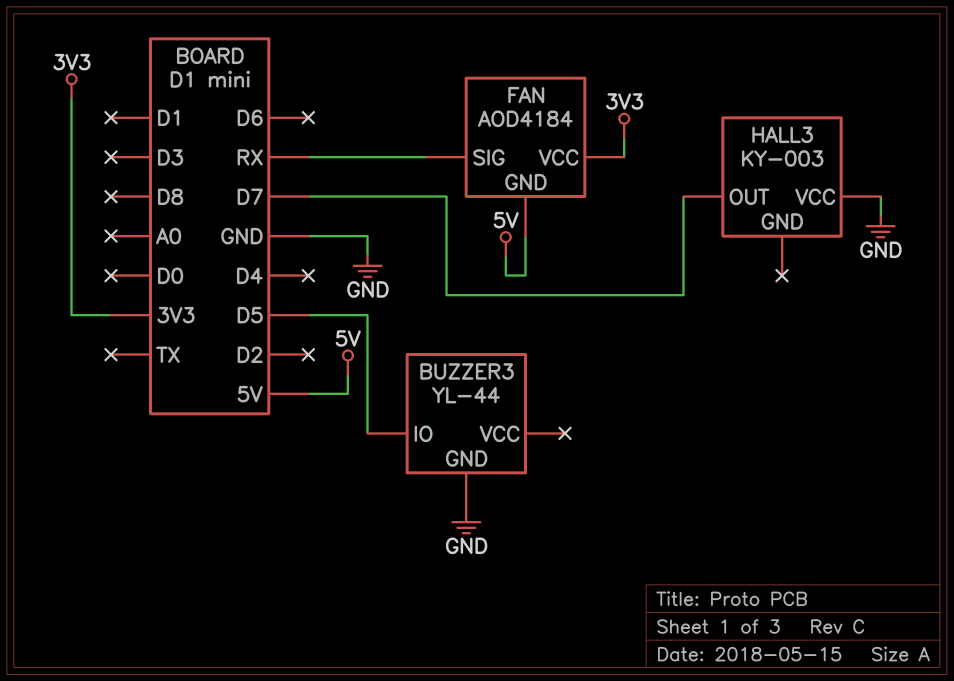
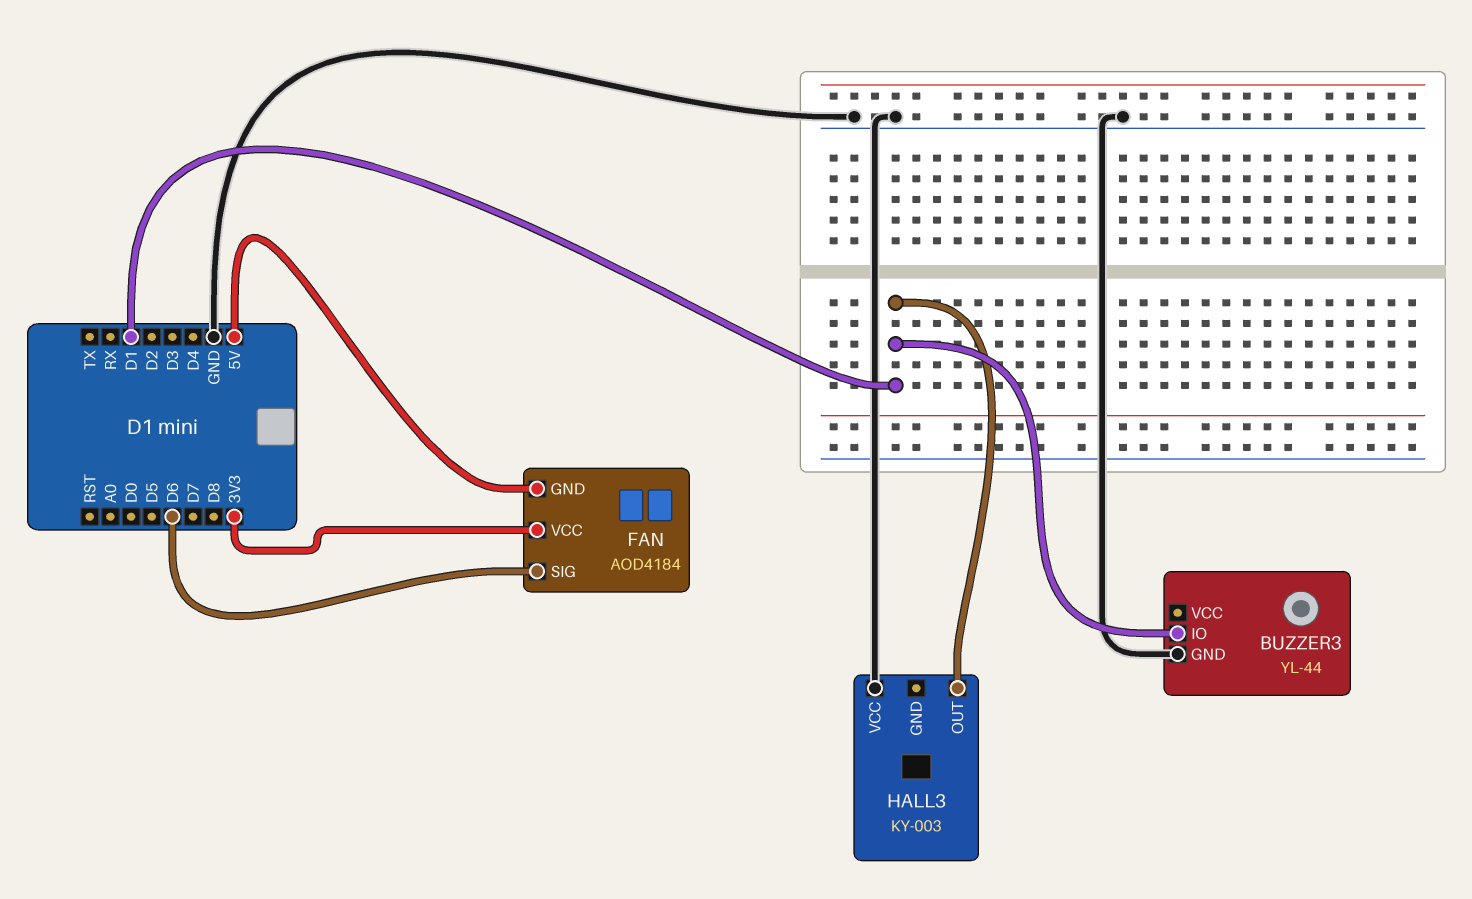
BUZZER3 pin IO: D5 -> D1
FAN pin SIG: RX -> D6
HALL3 pin OUT: D7 -> D1

